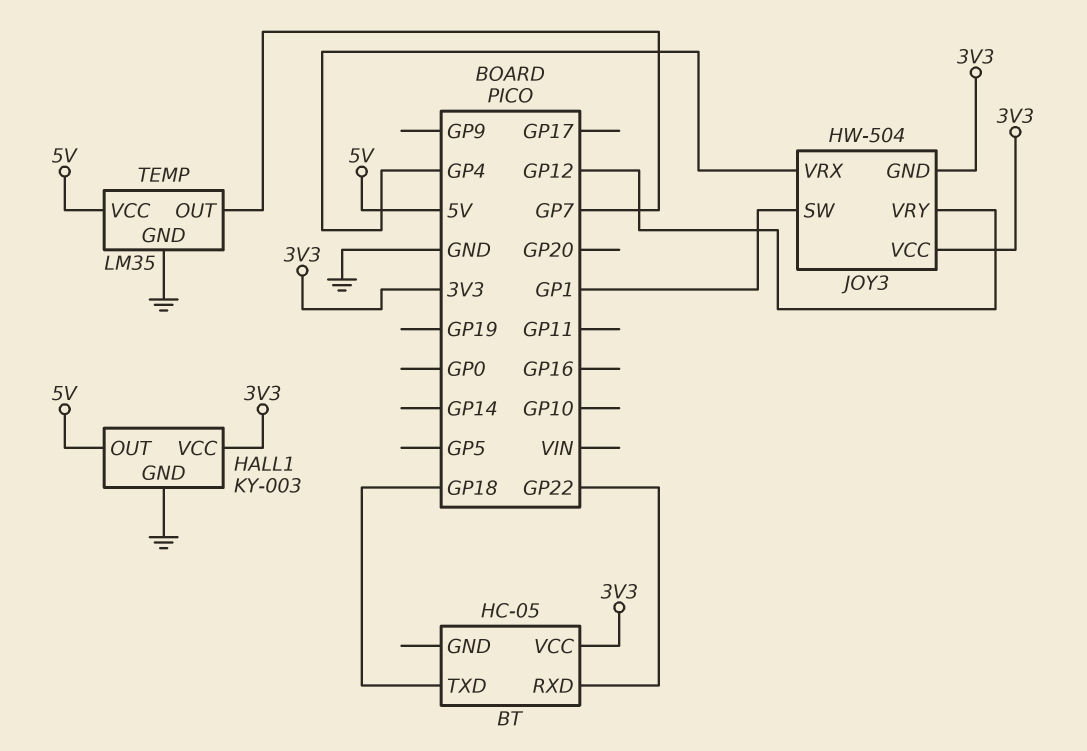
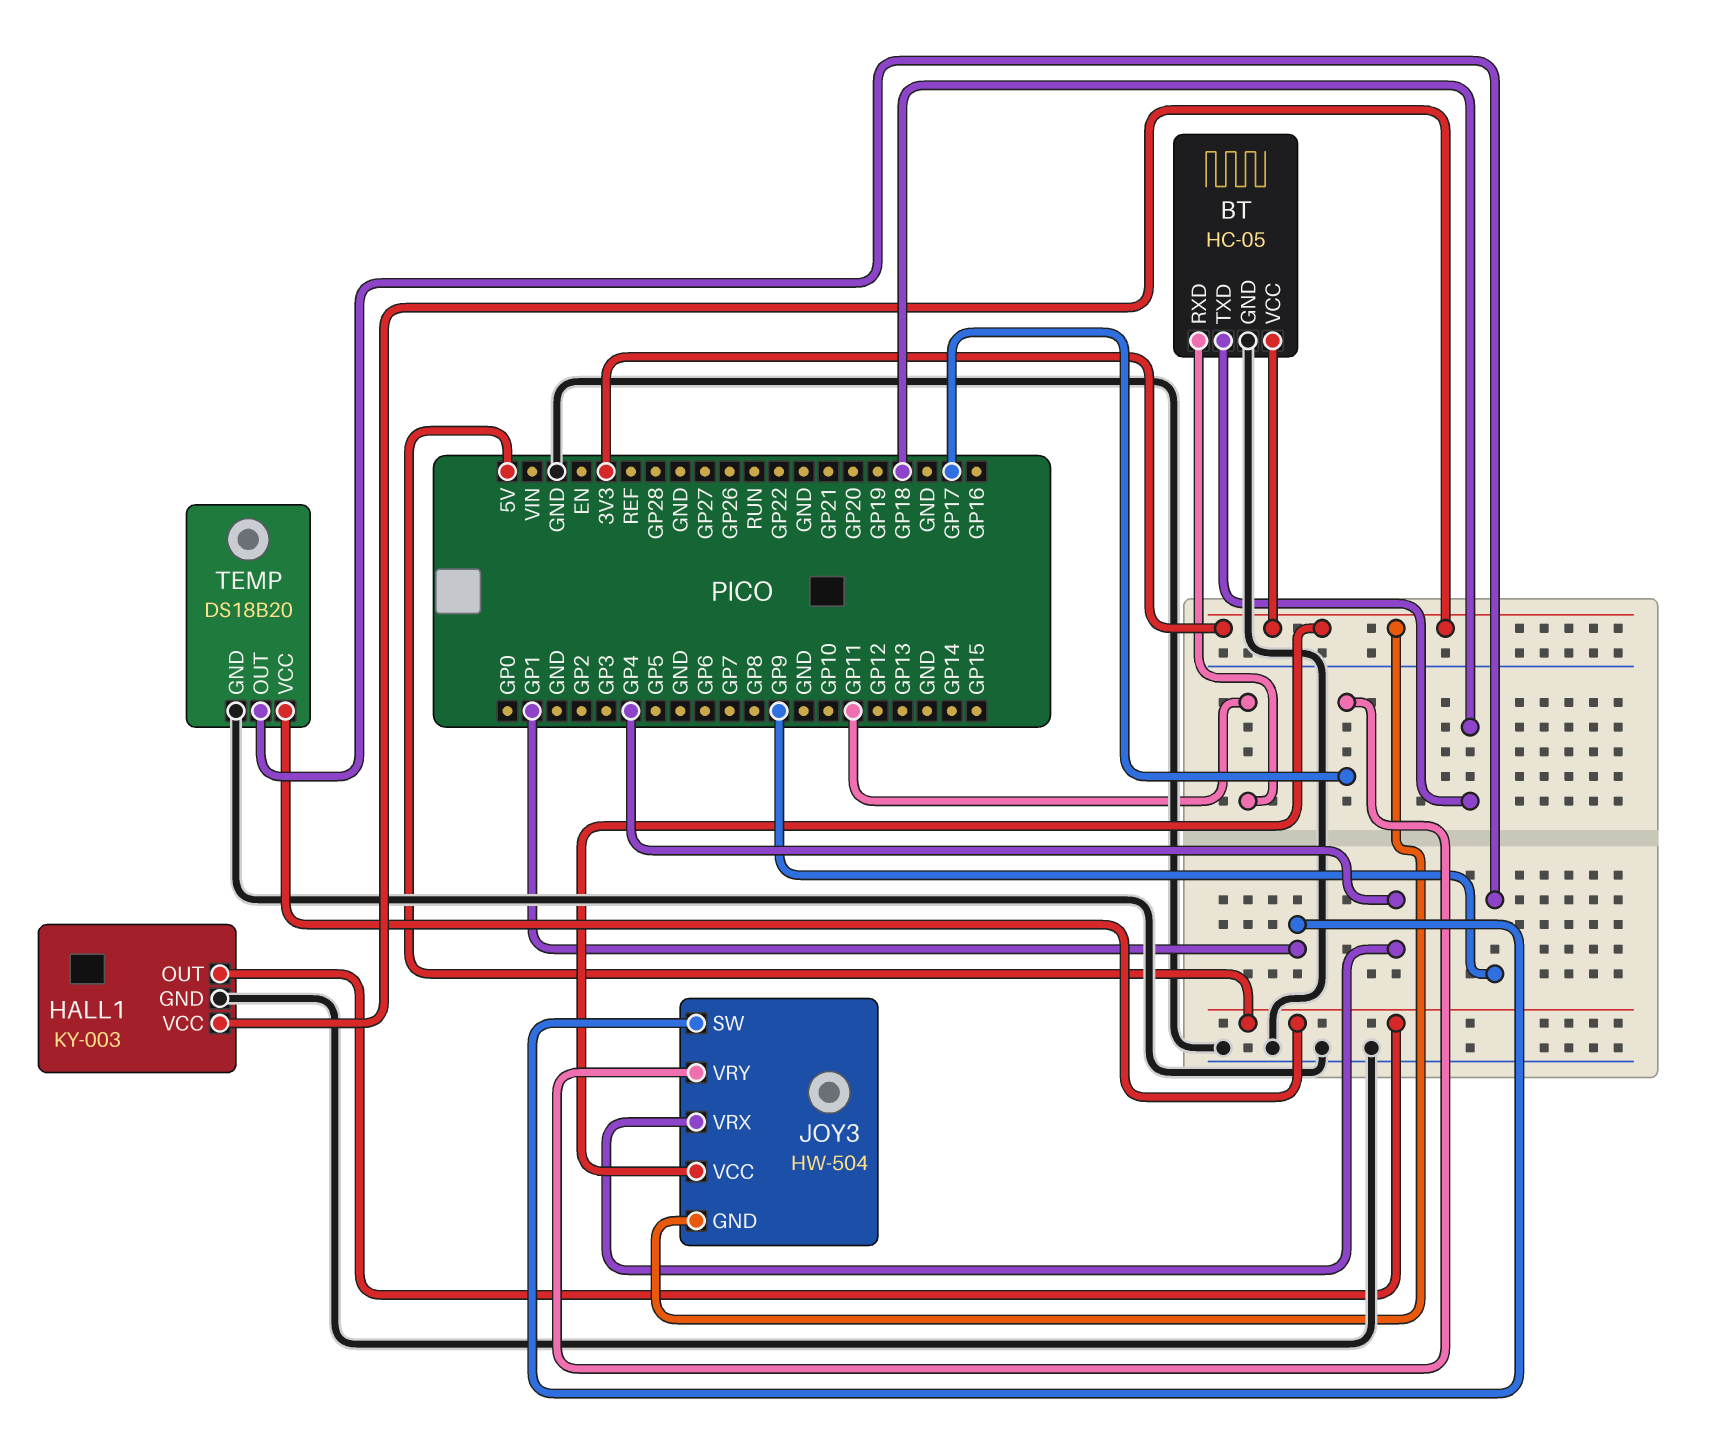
BT pin GND: none -> GND
BT pin RXD: GP22 -> GP11
JOY3 pin VRY: GP12 -> GP17
TEMP: LM35 -> DS18B20
TEMP pin OUT: GP7 -> GP9

